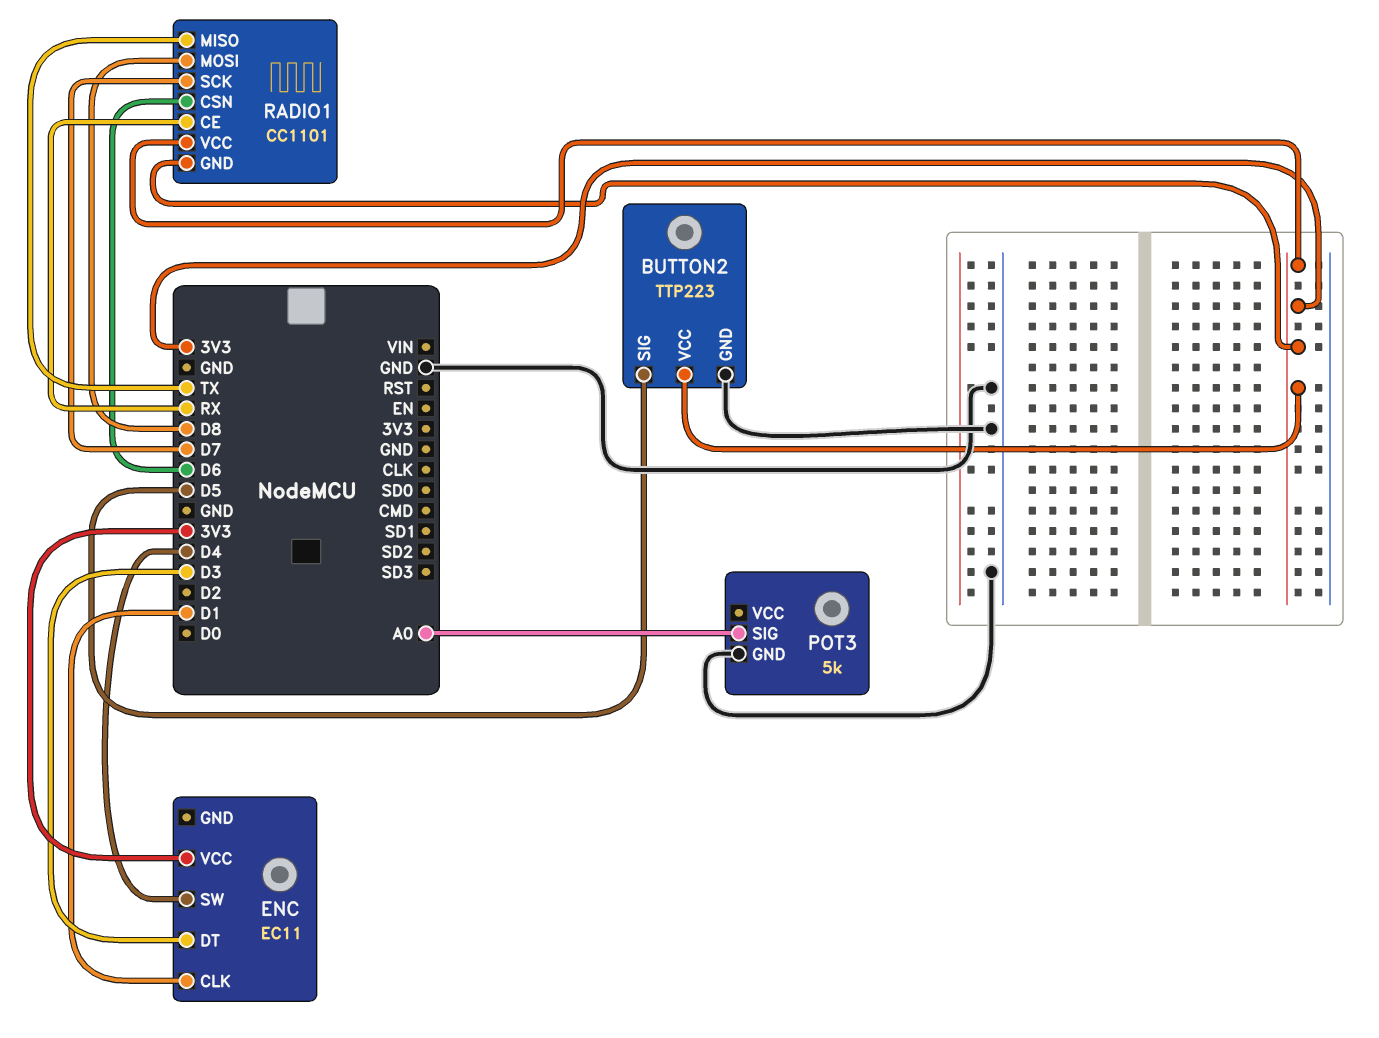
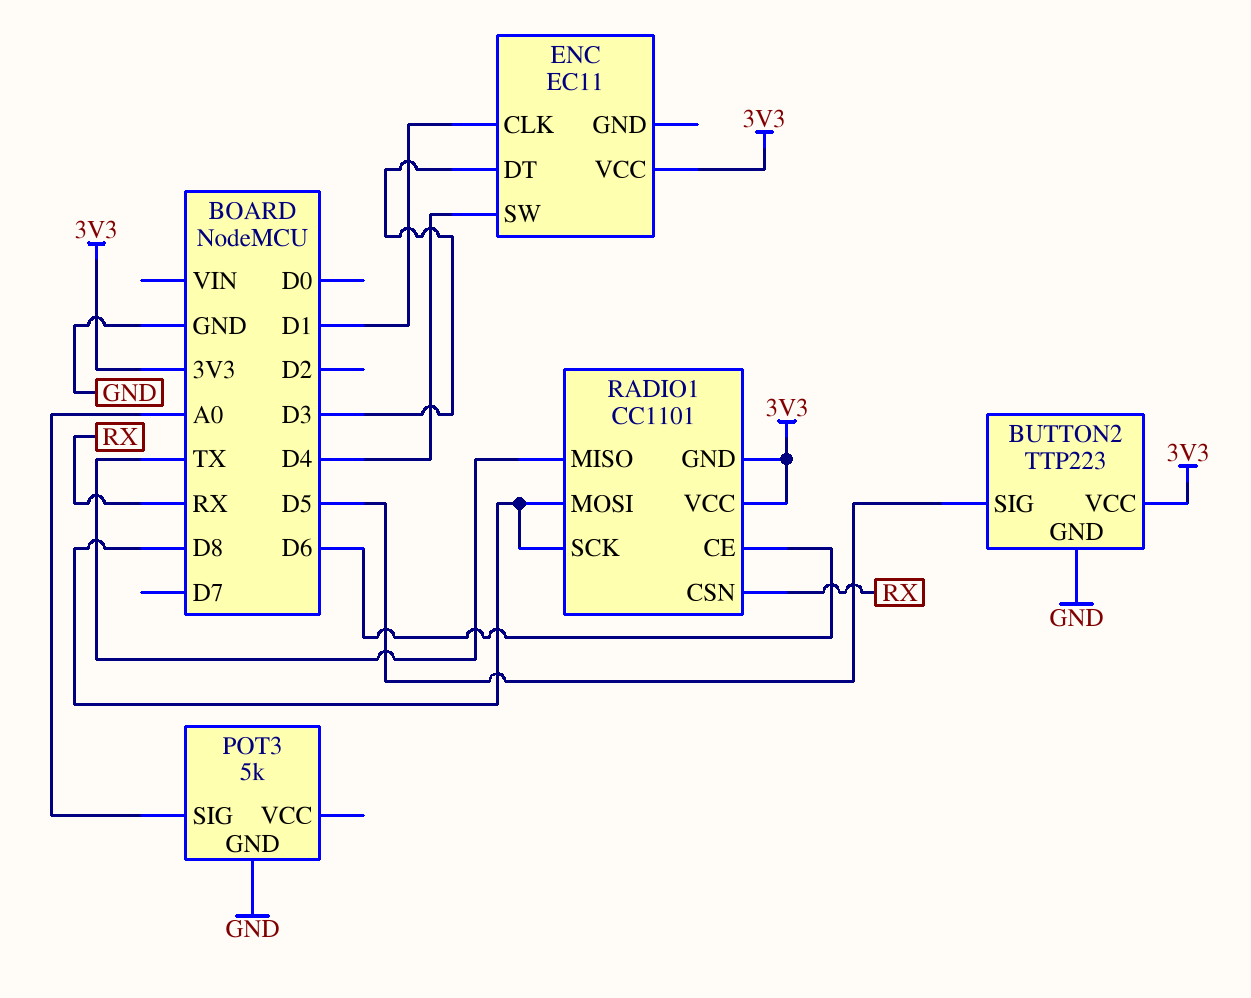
RADIO1 pin CE: RX -> D6
RADIO1 pin CSN: D6 -> RX
RADIO1 pin SCK: D7 -> D8

